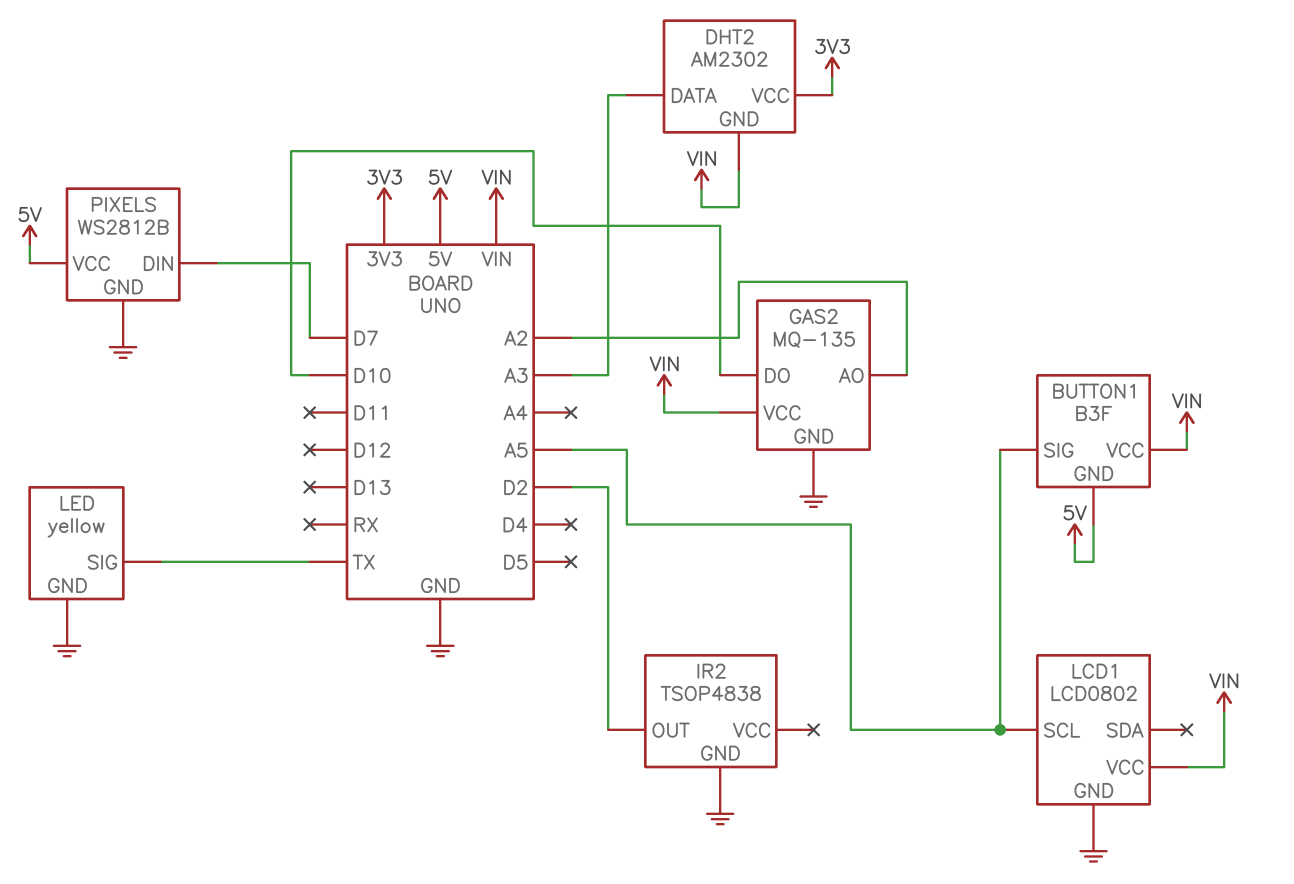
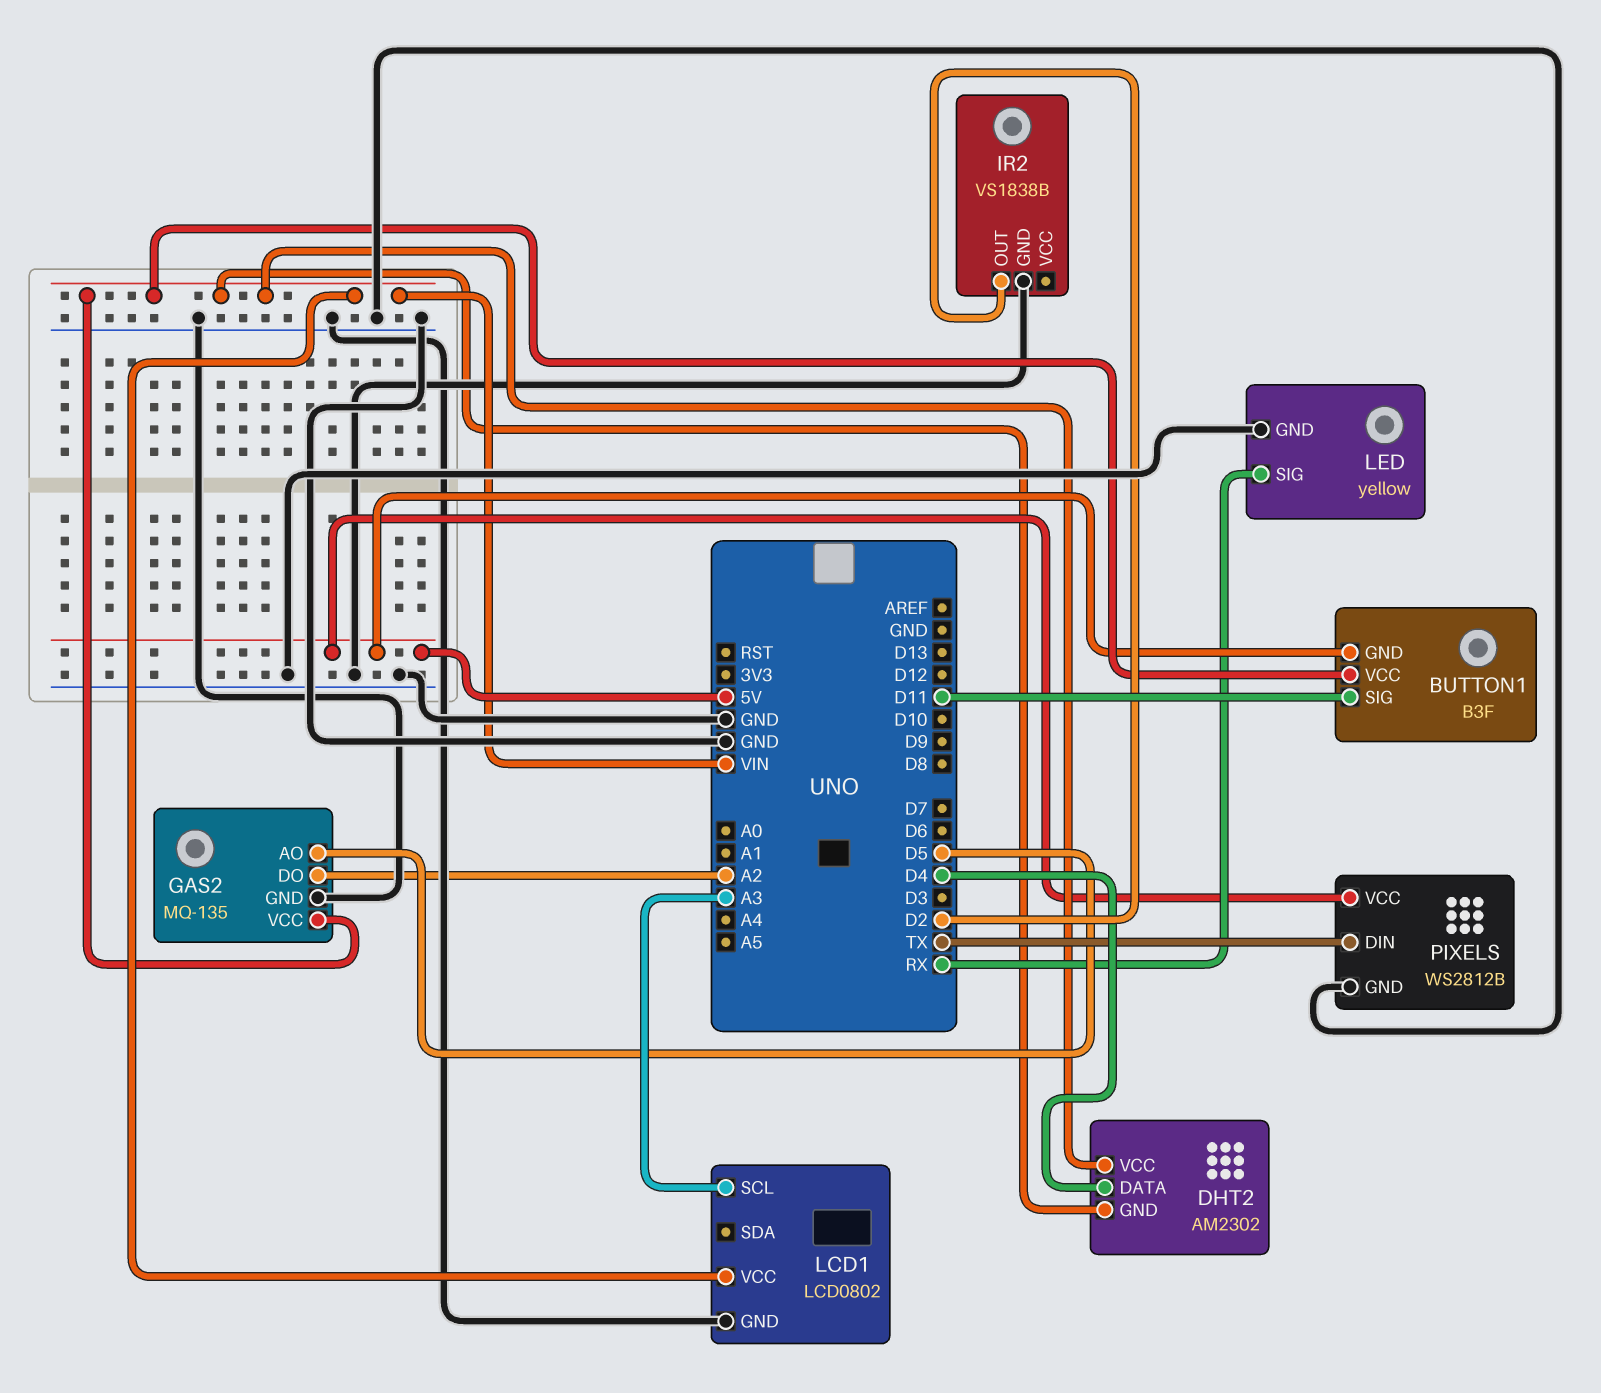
BUTTON1 pin SIG: A5 -> D11
DHT2 pin DATA: A3 -> D4
DHT2 pin VCC: 3V3 -> VIN
GAS2 pin AO: A2 -> D5
GAS2 pin DO: D10 -> A2
IR2: TSOP4838 -> VS1838B
LCD1 pin SCL: A5 -> A3
LED pin SIG: TX -> RX
PIXELS pin DIN: D7 -> TX

